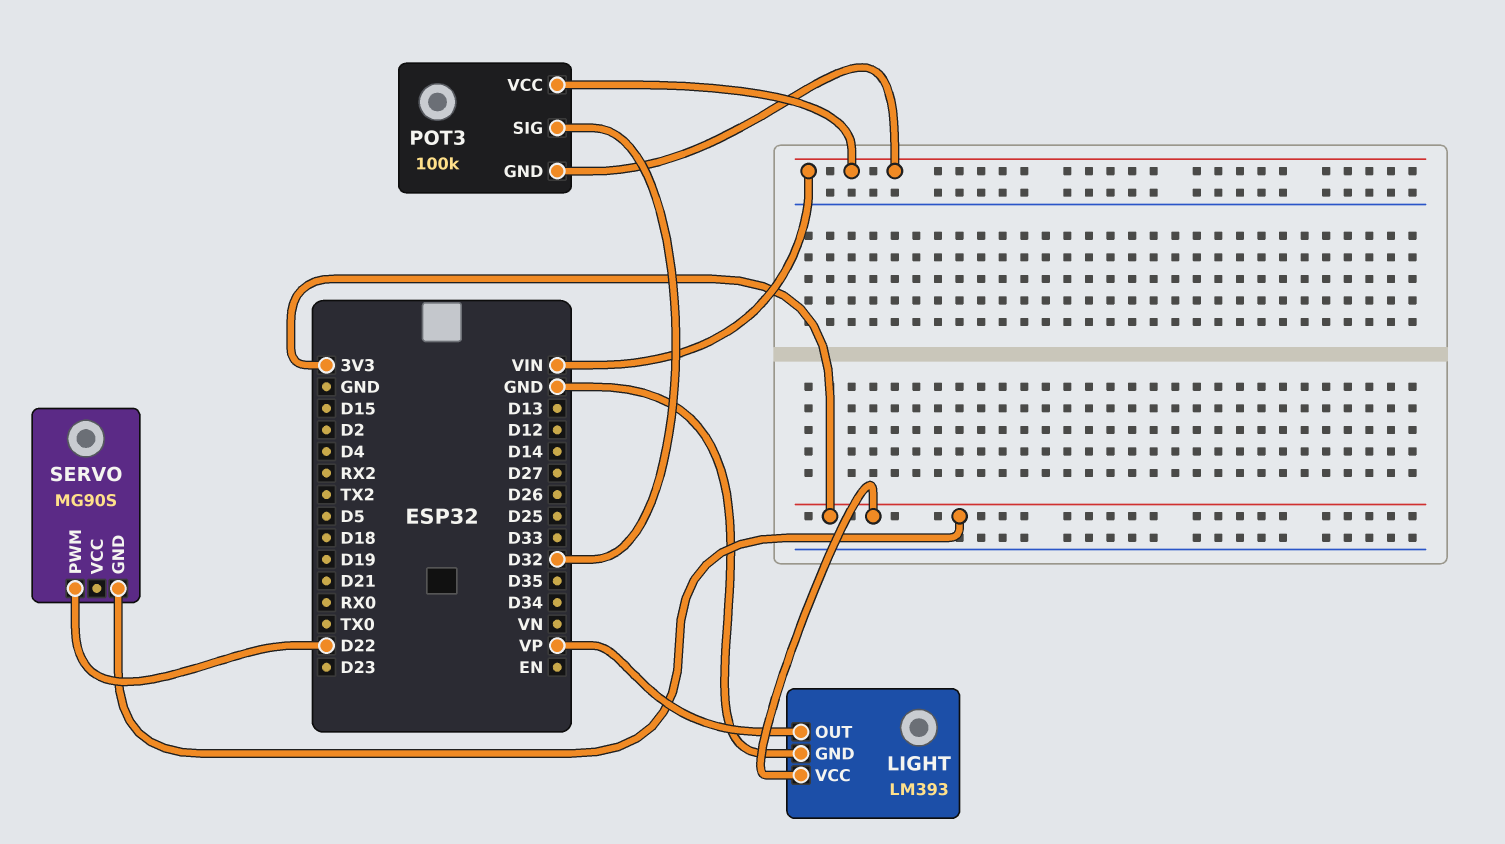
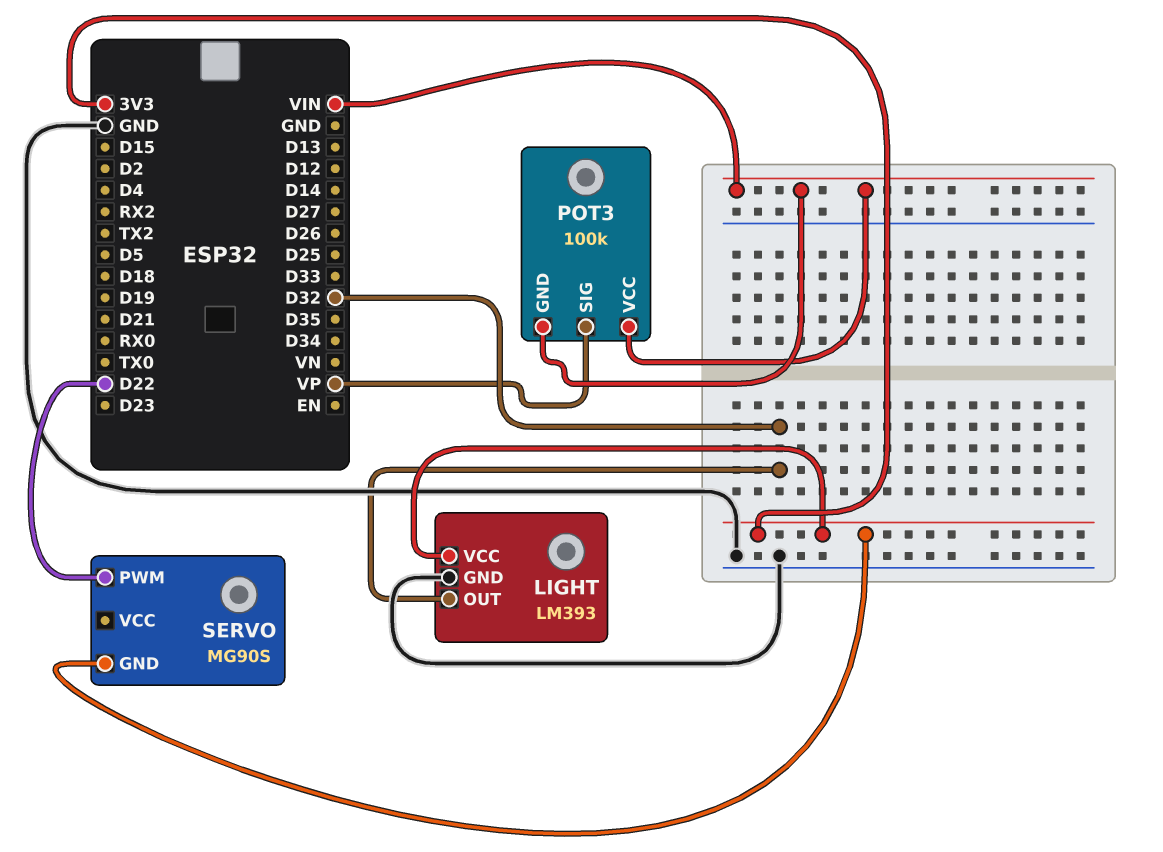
LIGHT pin OUT: VP -> D32
POT3 pin SIG: D32 -> VP

